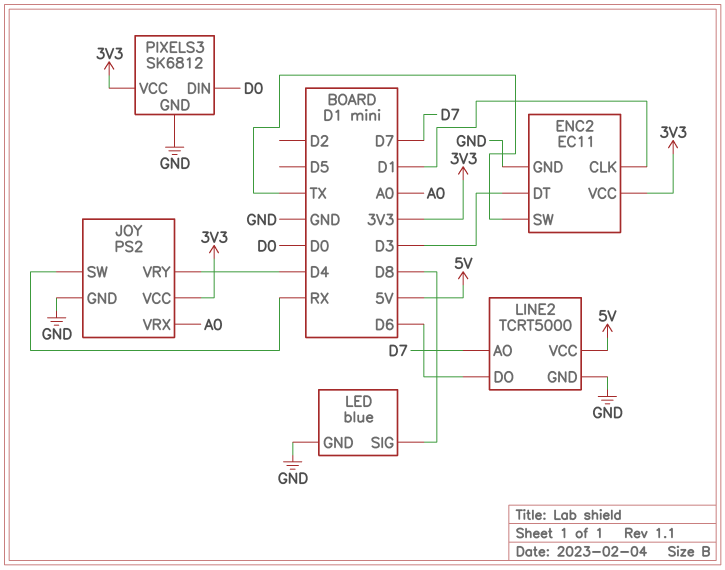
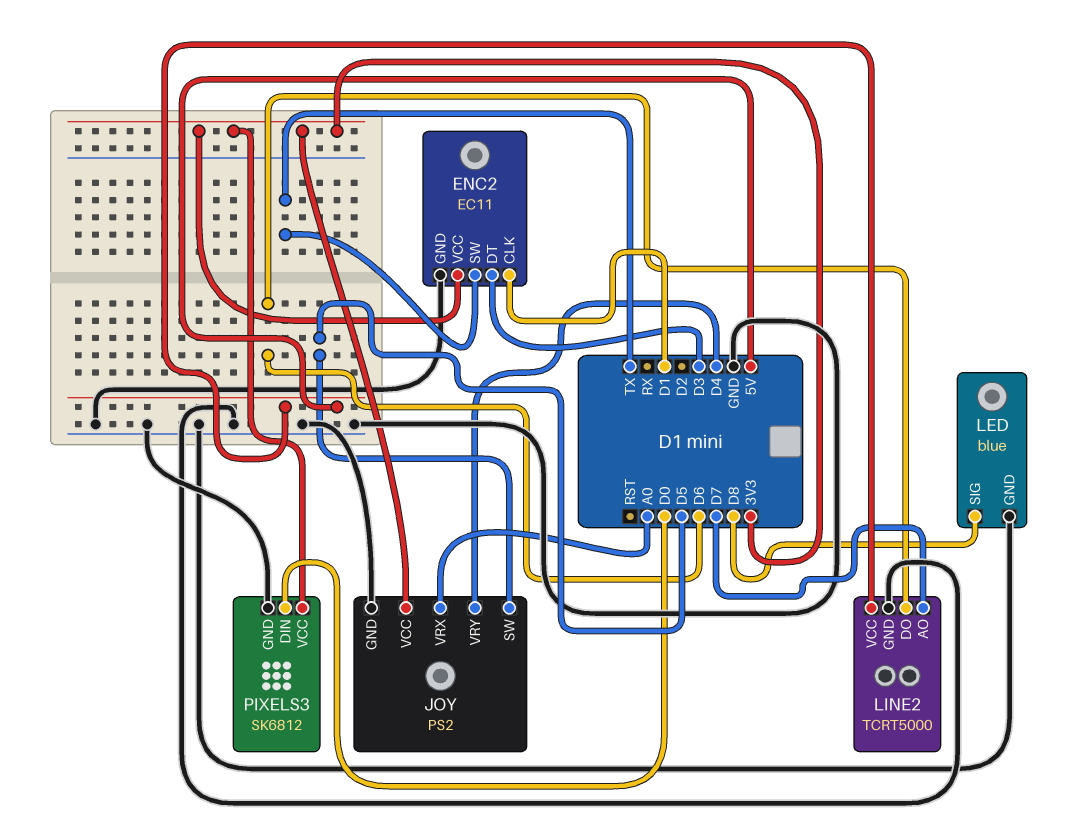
JOY pin SW: RX -> D5

